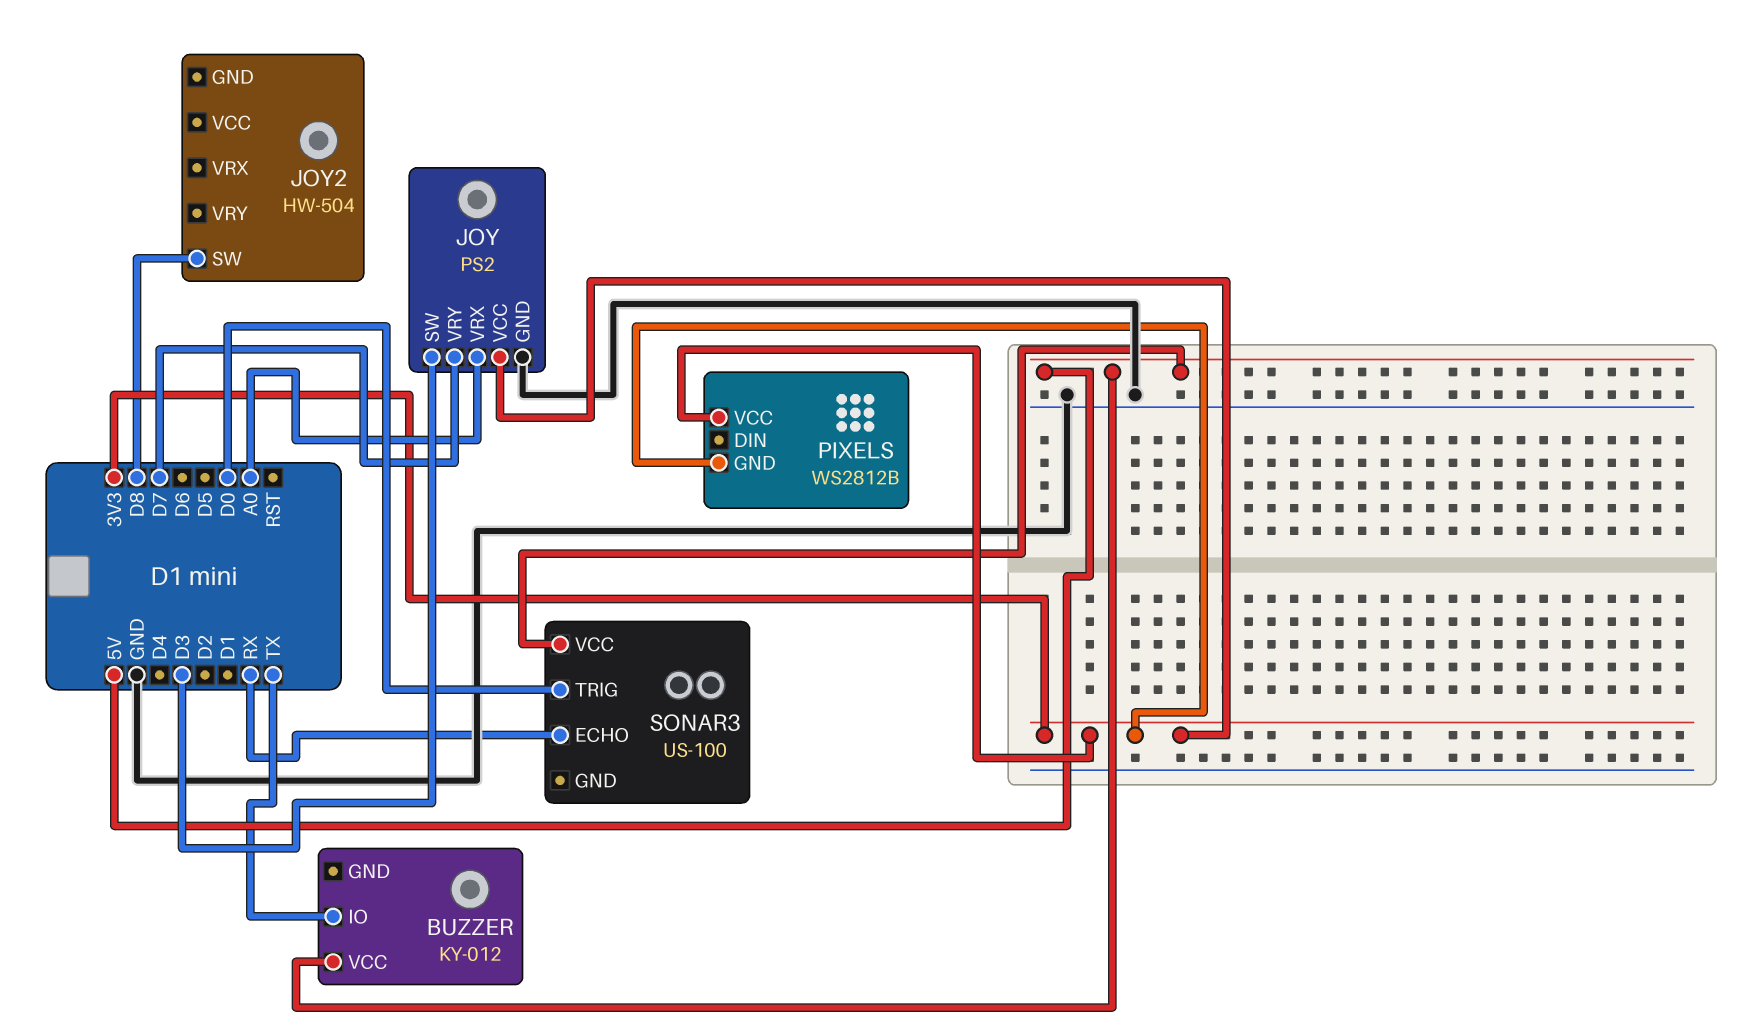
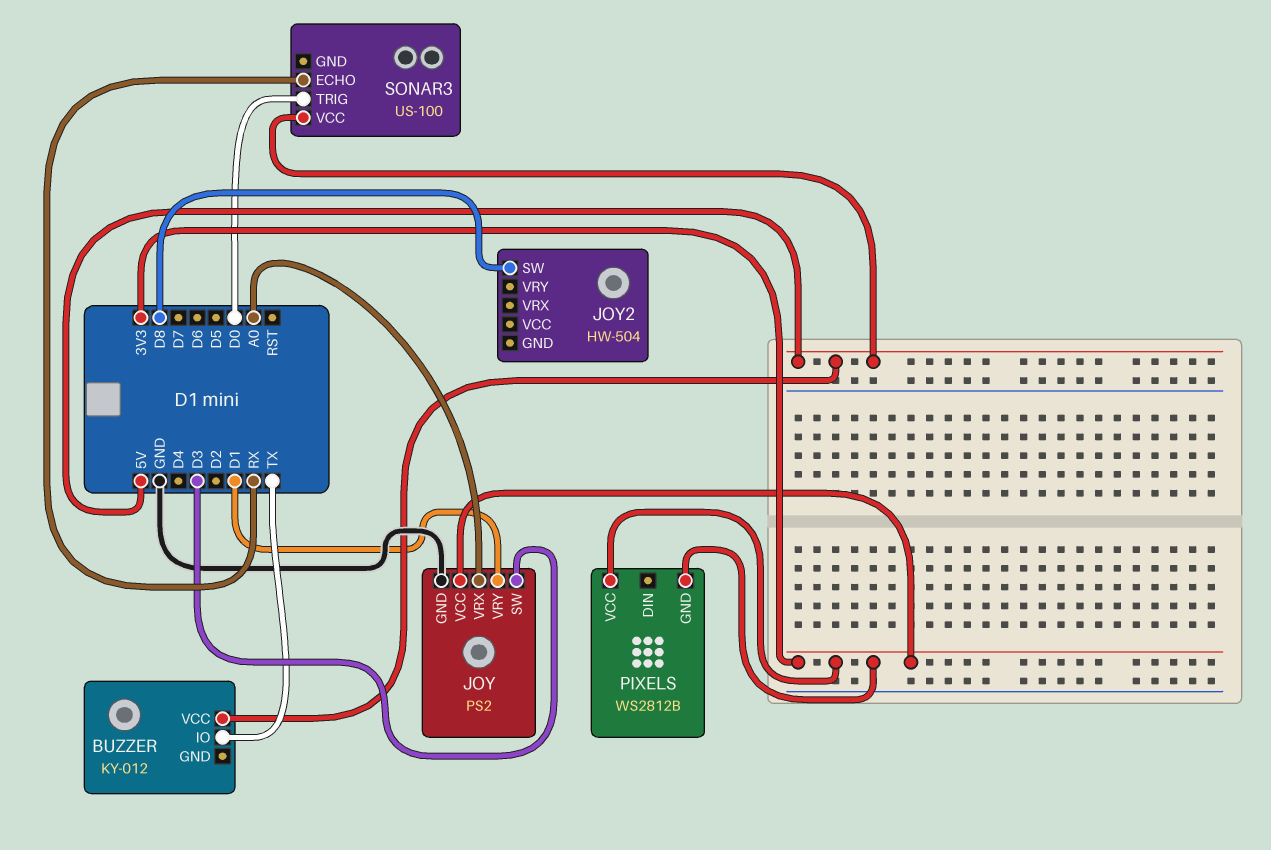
JOY pin VRY: D7 -> D1

